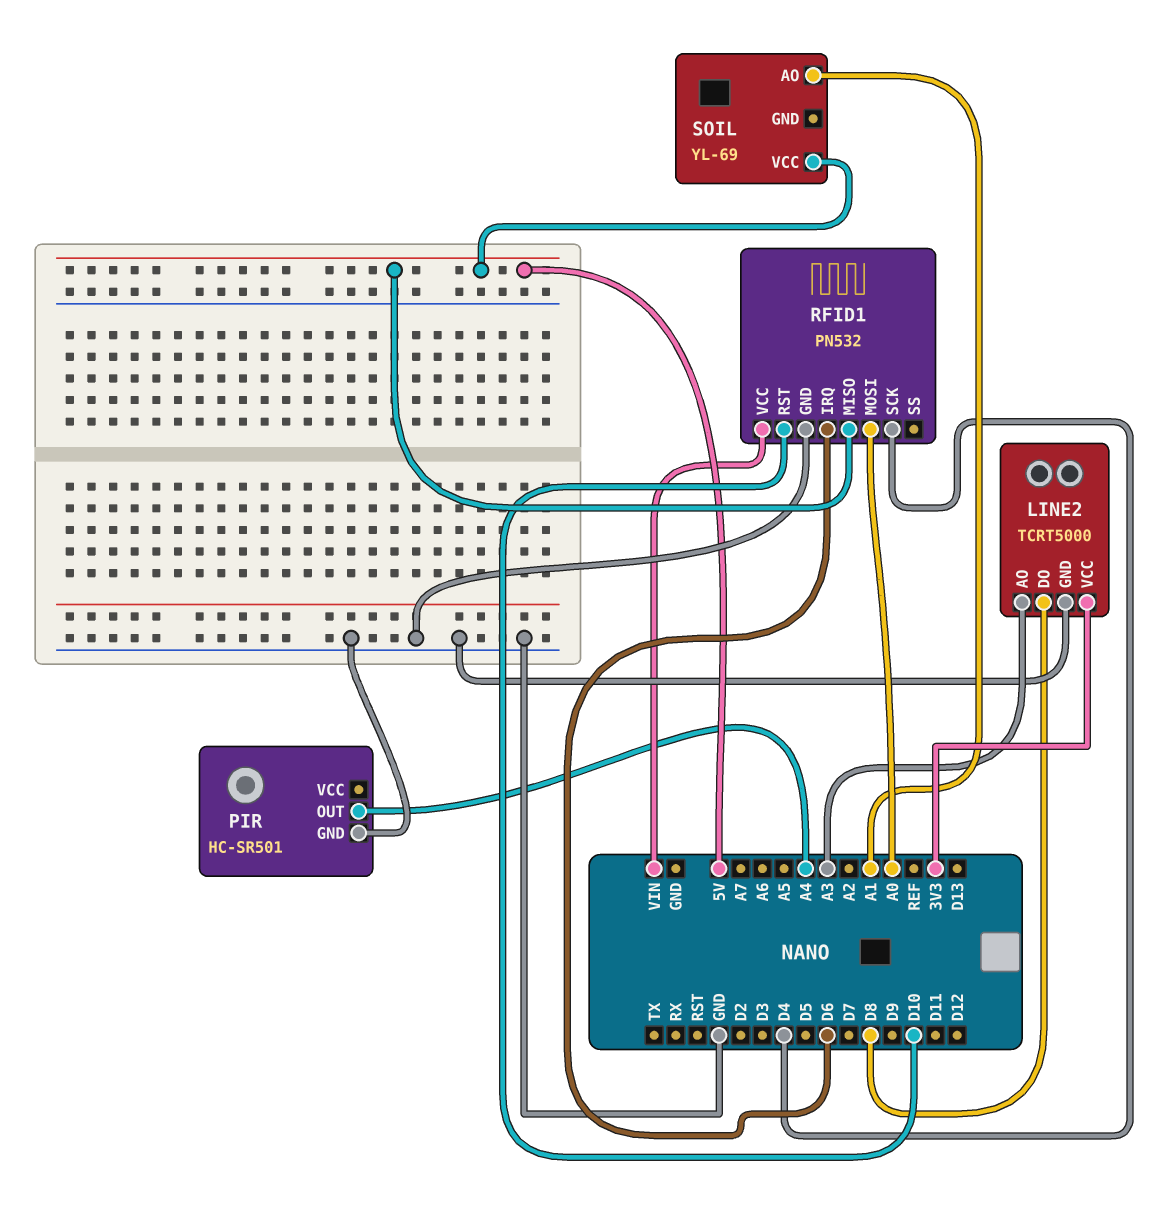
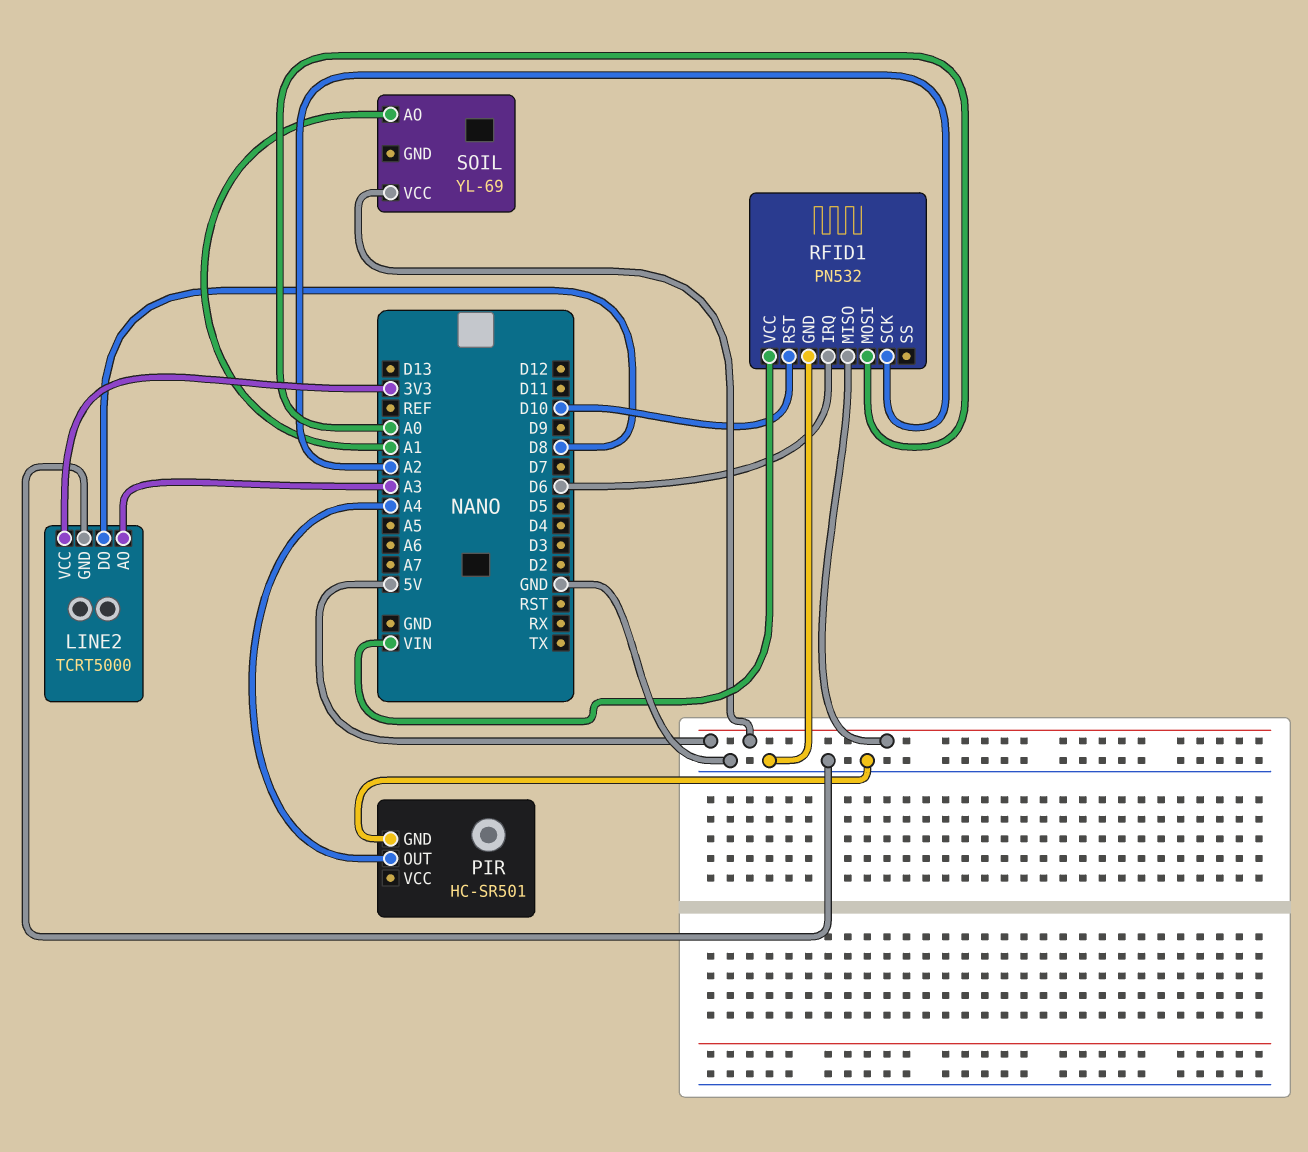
RFID1 pin SCK: D4 -> A2

